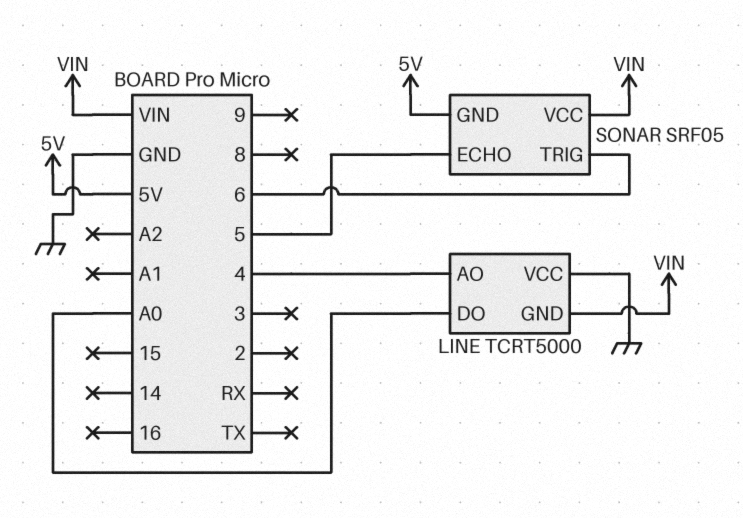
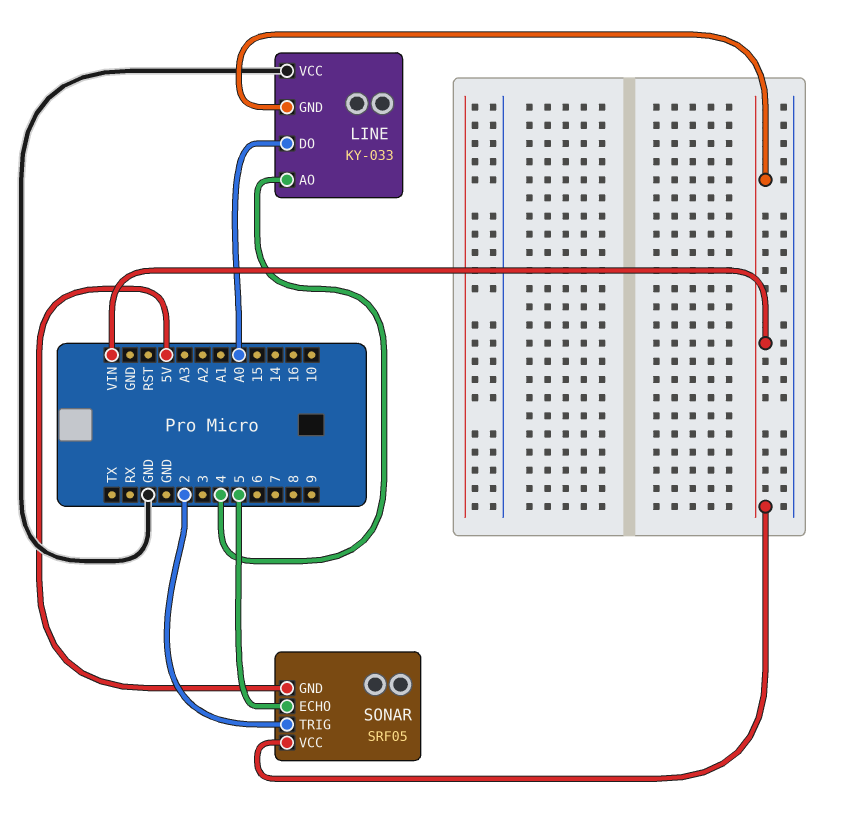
LINE: TCRT5000 -> KY-033
SONAR pin TRIG: 6 -> 2

